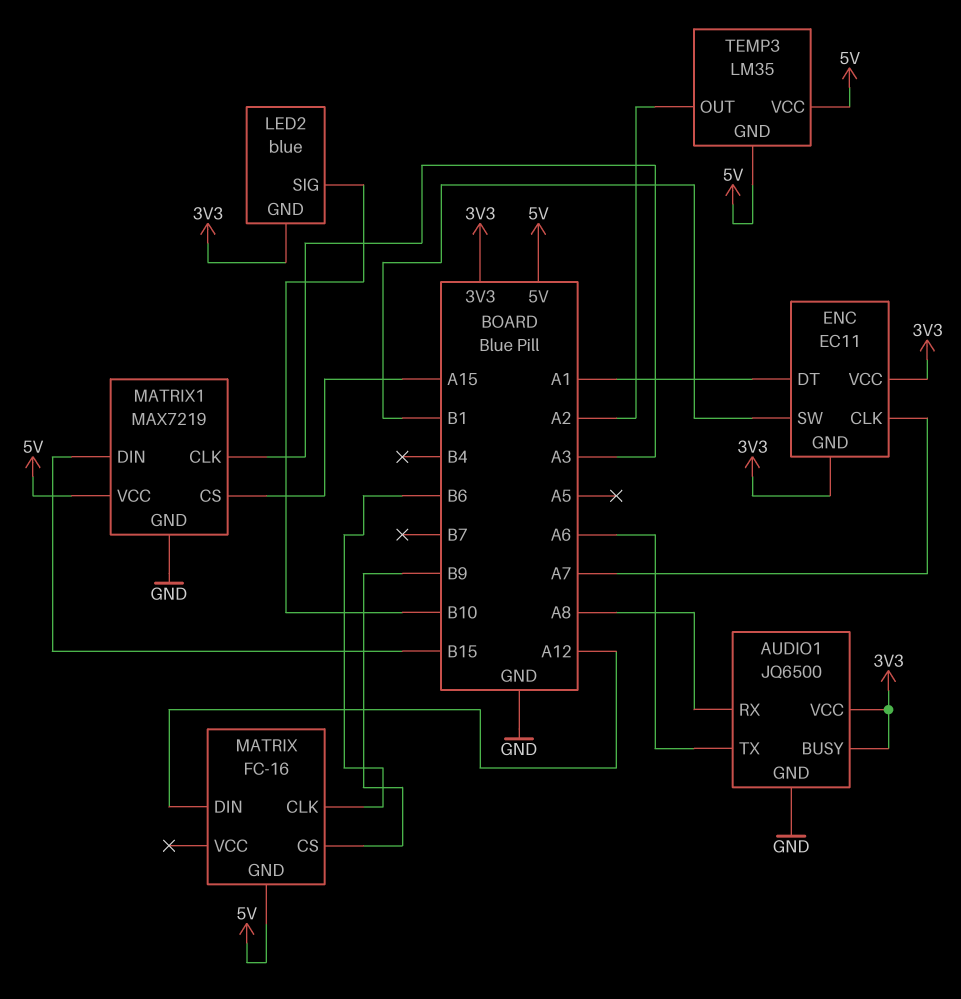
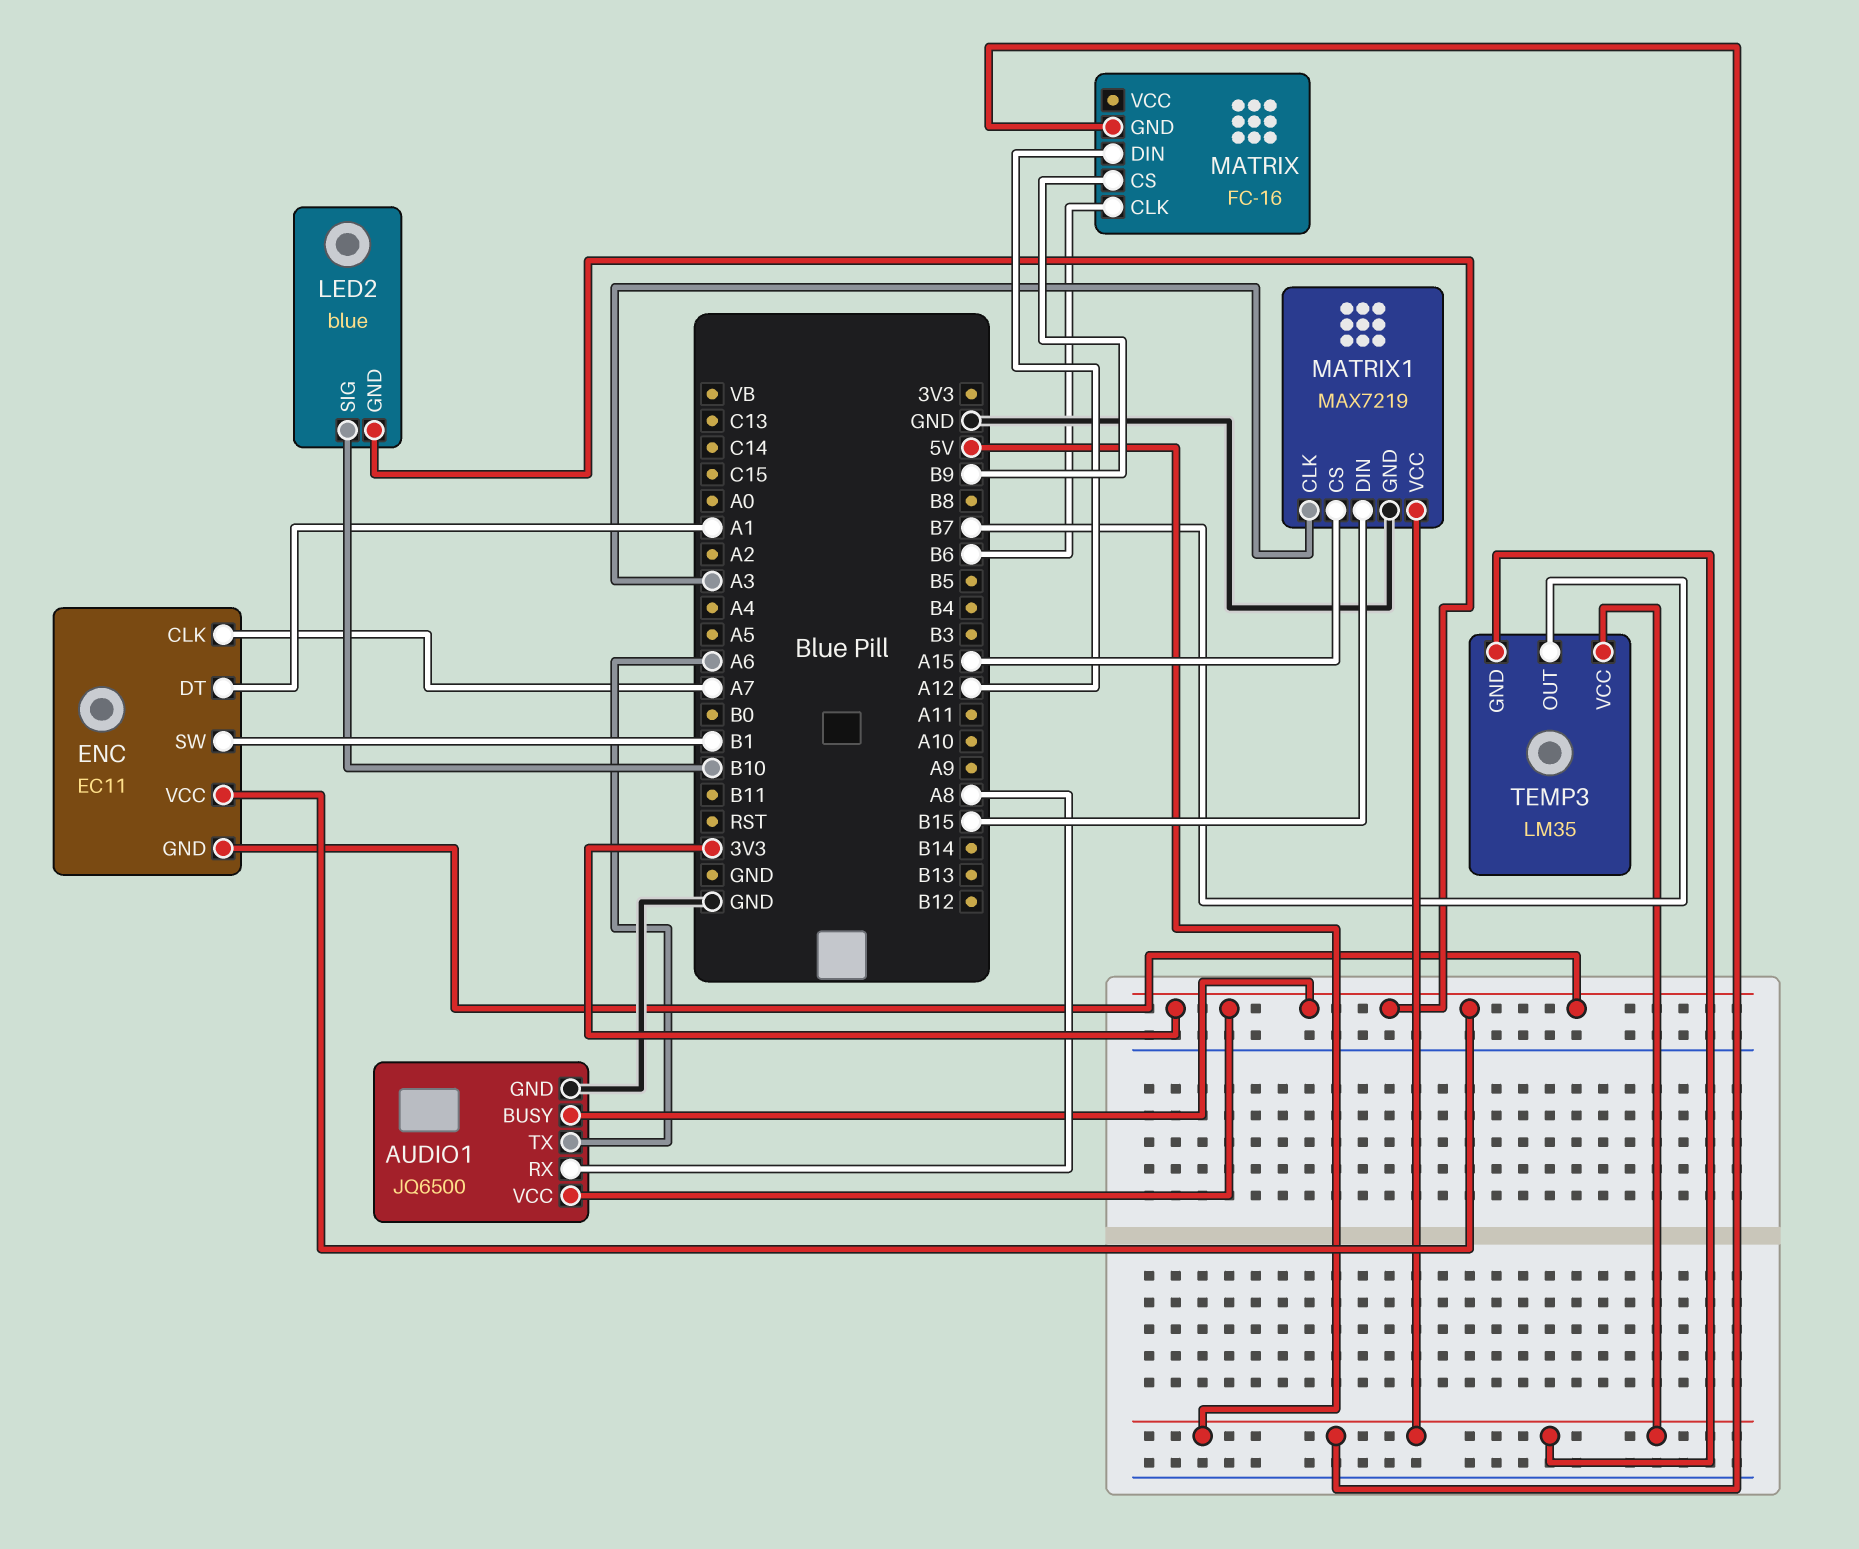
TEMP3 pin OUT: A2 -> B7

